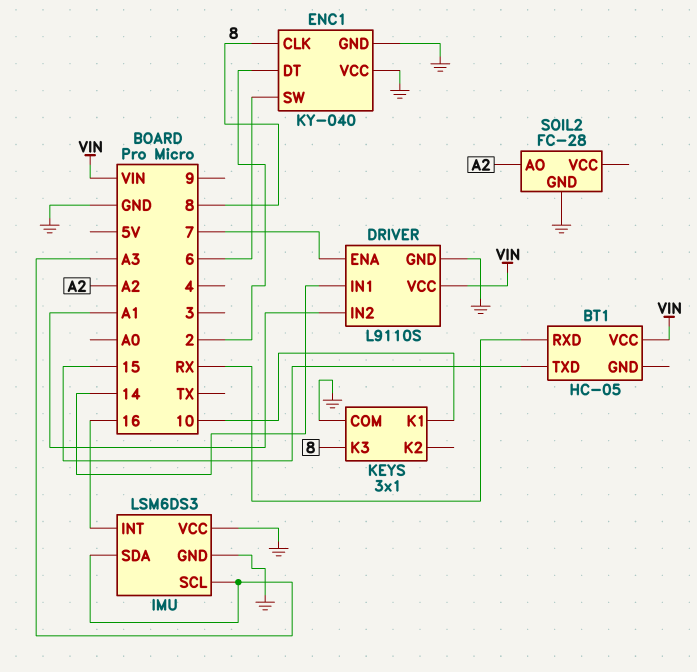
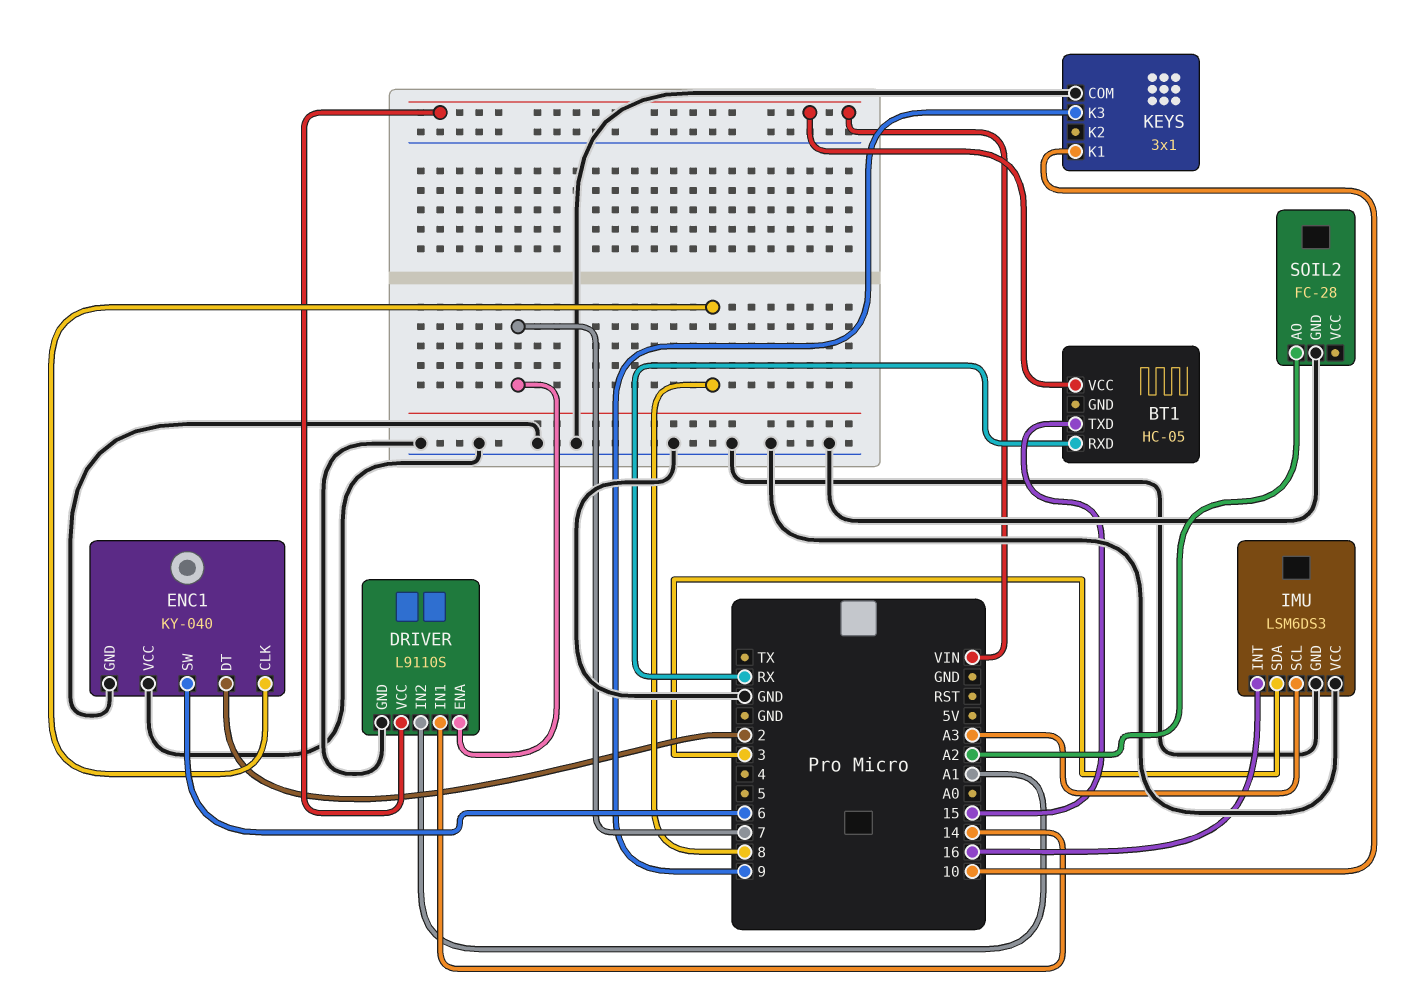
IMU pin SDA: A3 -> 3
KEYS pin K3: 8 -> 9

